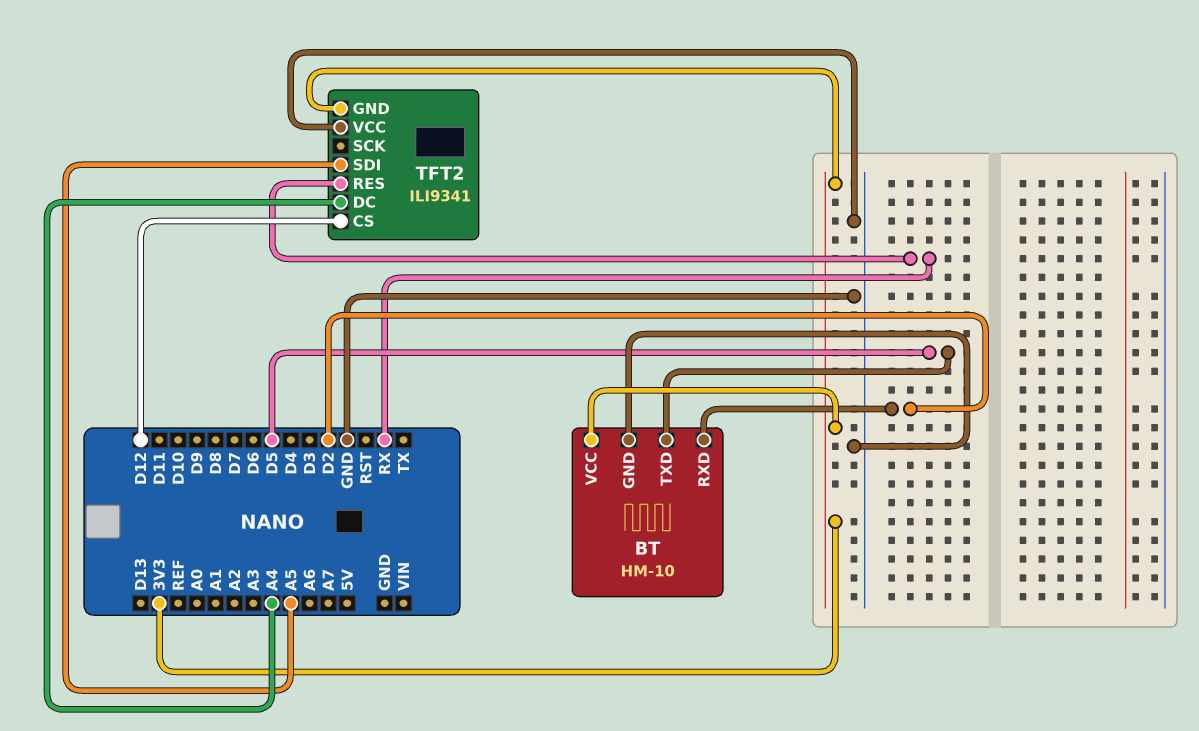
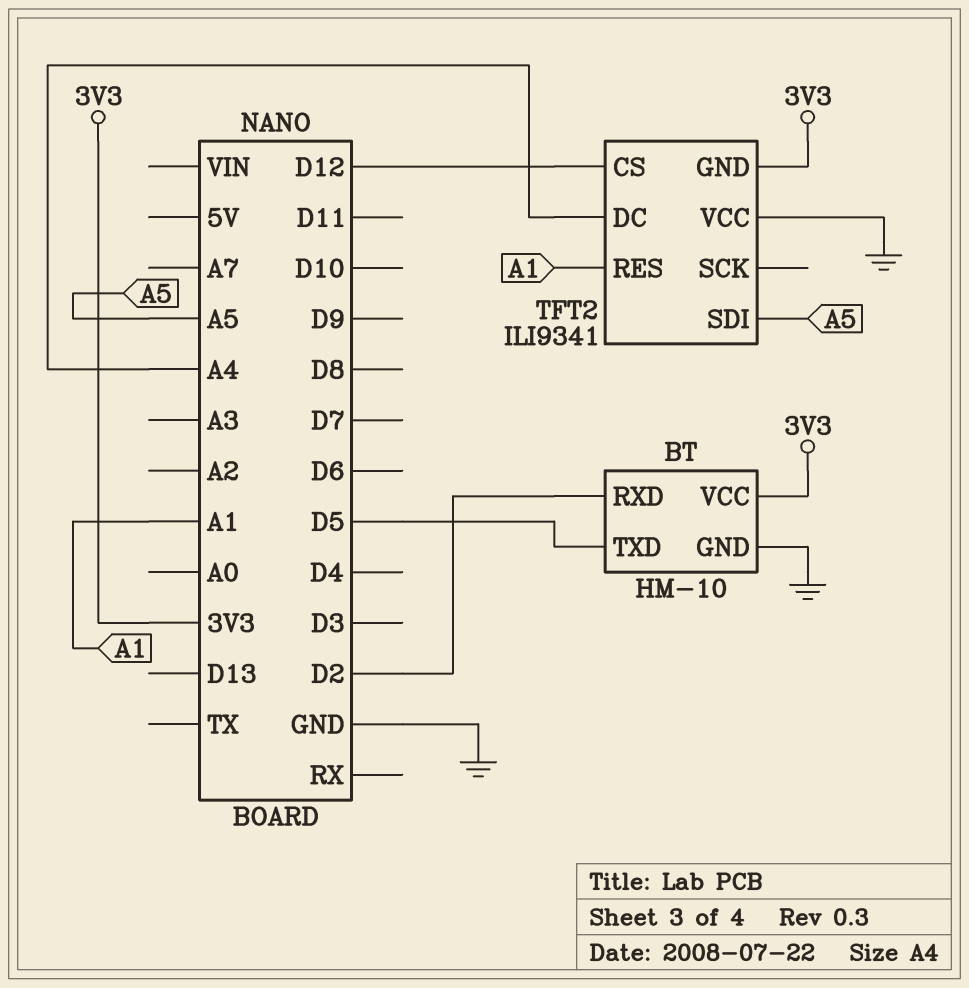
TFT2 pin RES: RX -> A1

